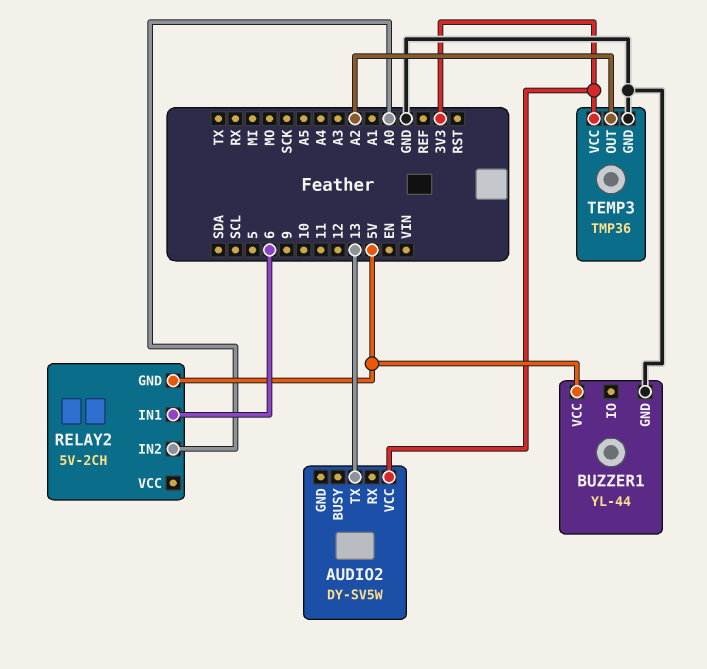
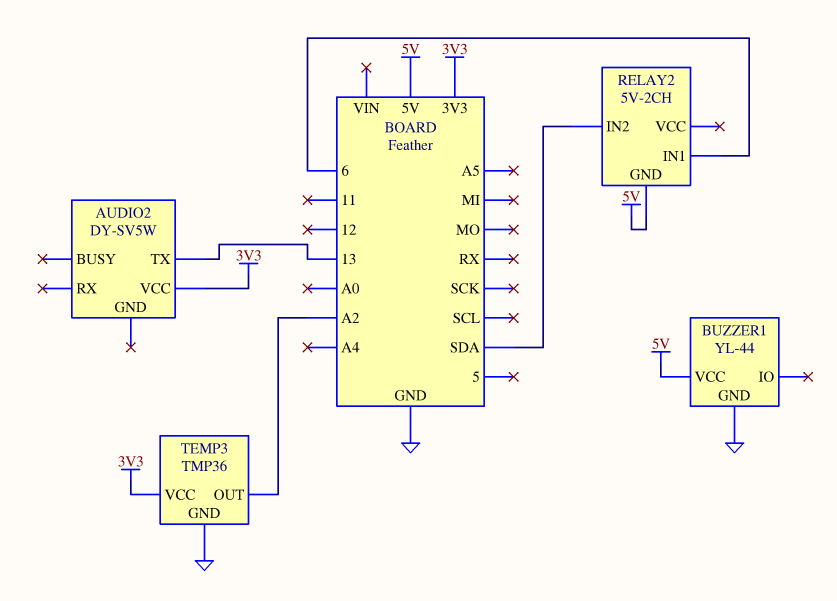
RELAY2 pin IN2: A0 -> SDA

